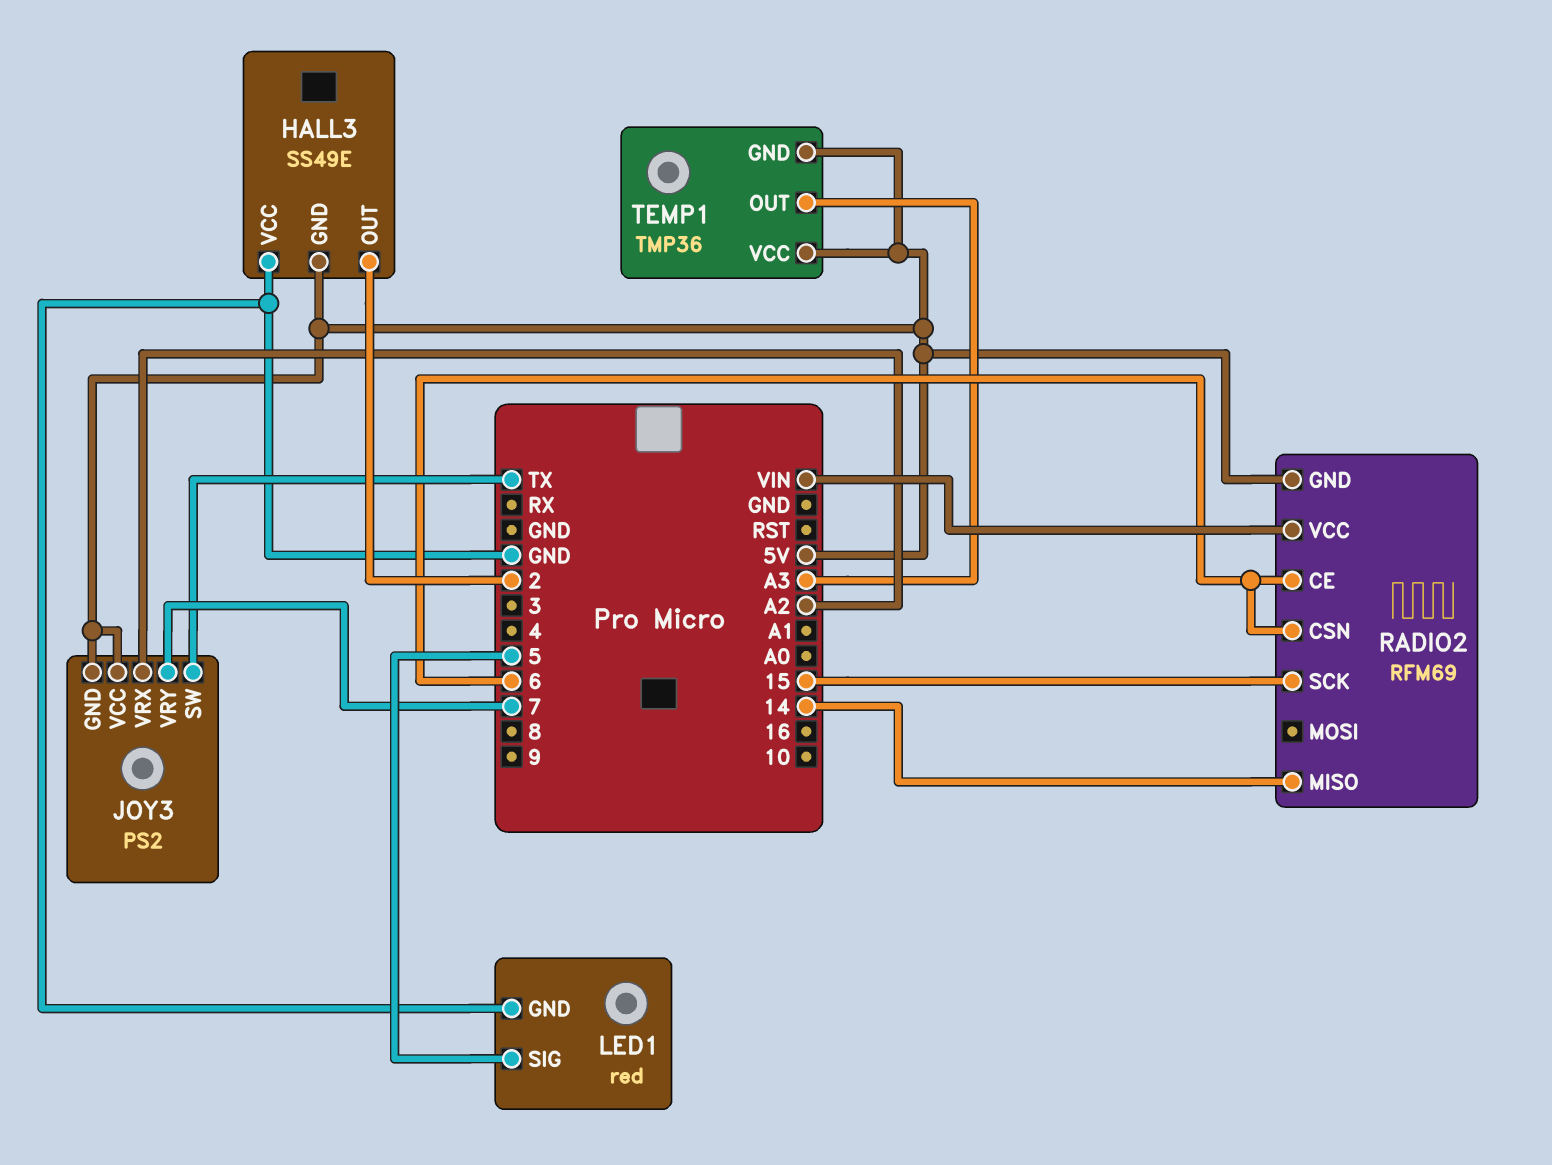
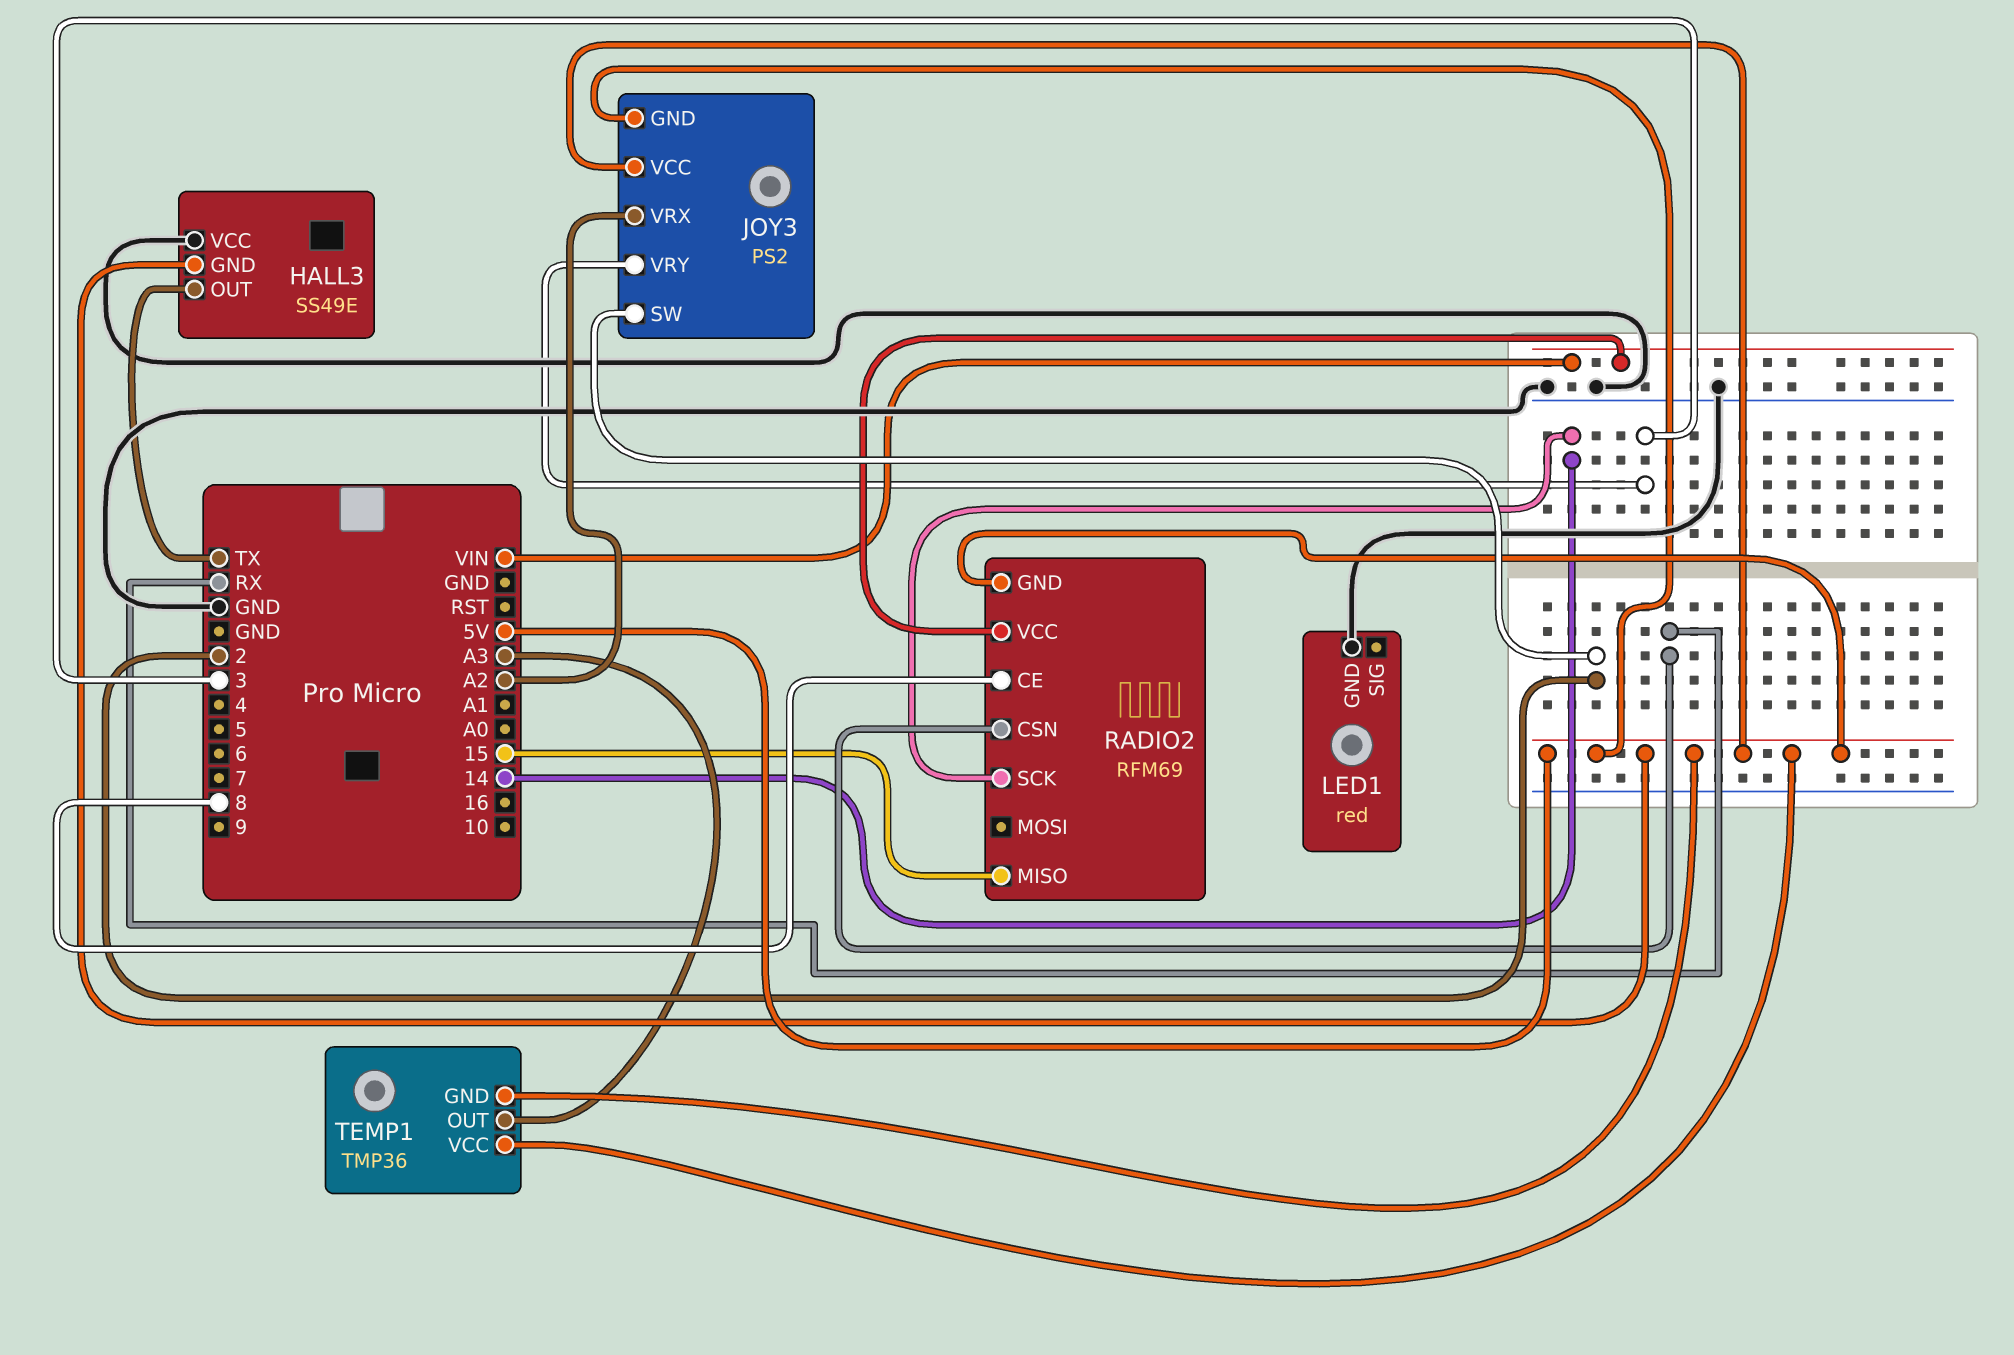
HALL3 pin OUT: 2 -> TX
JOY3 pin SW: TX -> 2
JOY3 pin VRY: 7 -> 3
LED1 pin SIG: 5 -> none
RADIO2 pin CE: 6 -> 8
RADIO2 pin CSN: 6 -> RX
RADIO2 pin MISO: 14 -> 15
RADIO2 pin SCK: 15 -> 14

